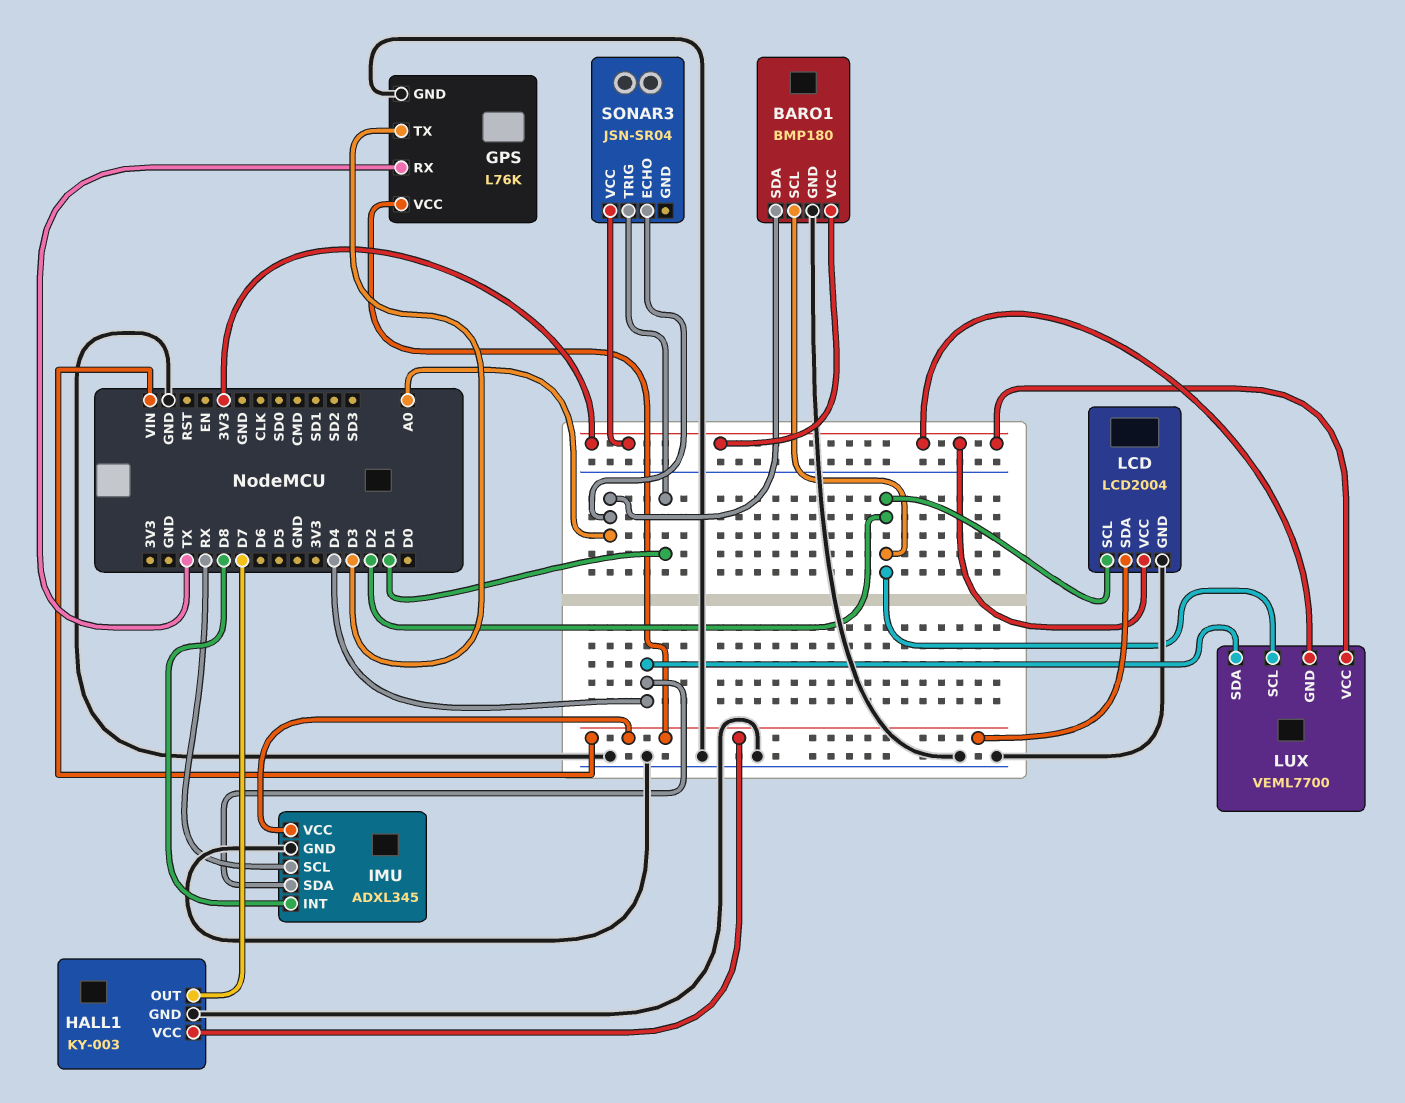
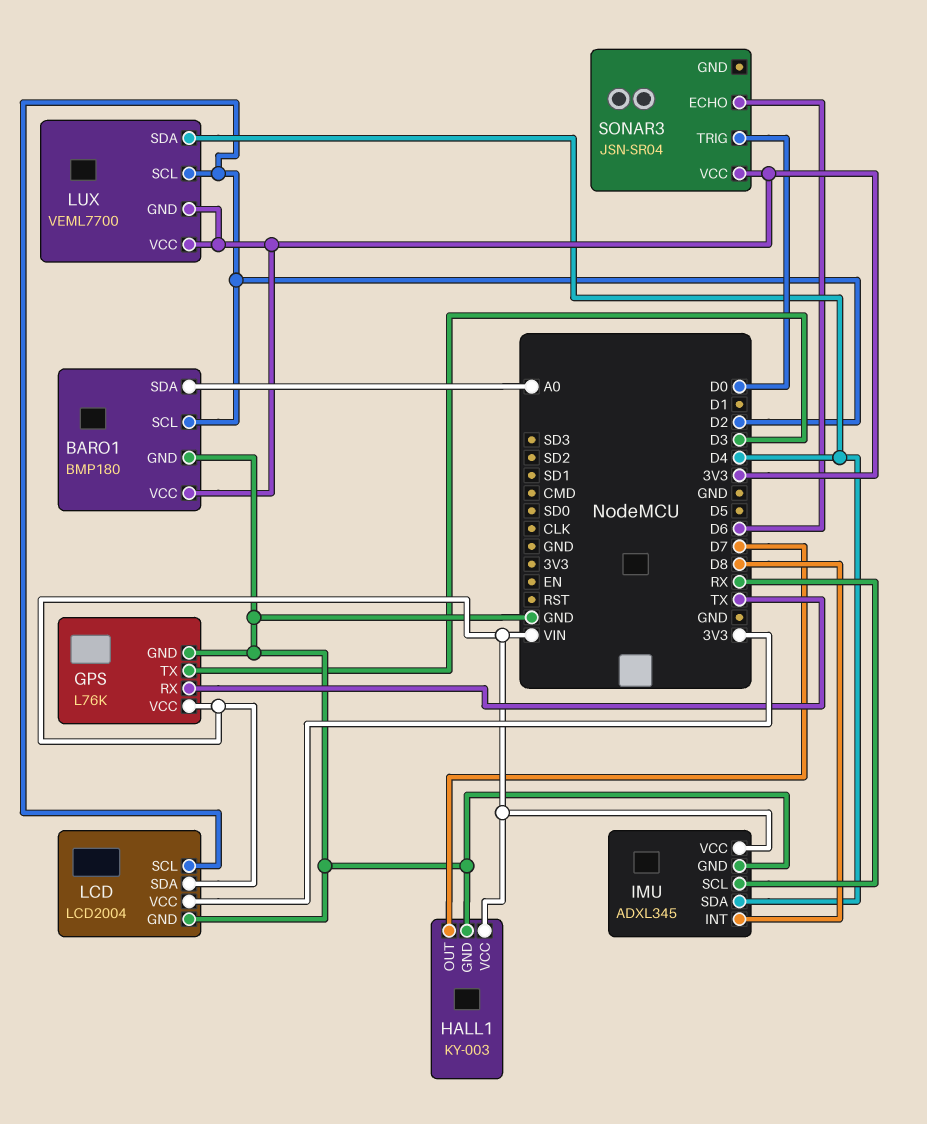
SONAR3 pin ECHO: A0 -> D6
SONAR3 pin TRIG: D1 -> D0

